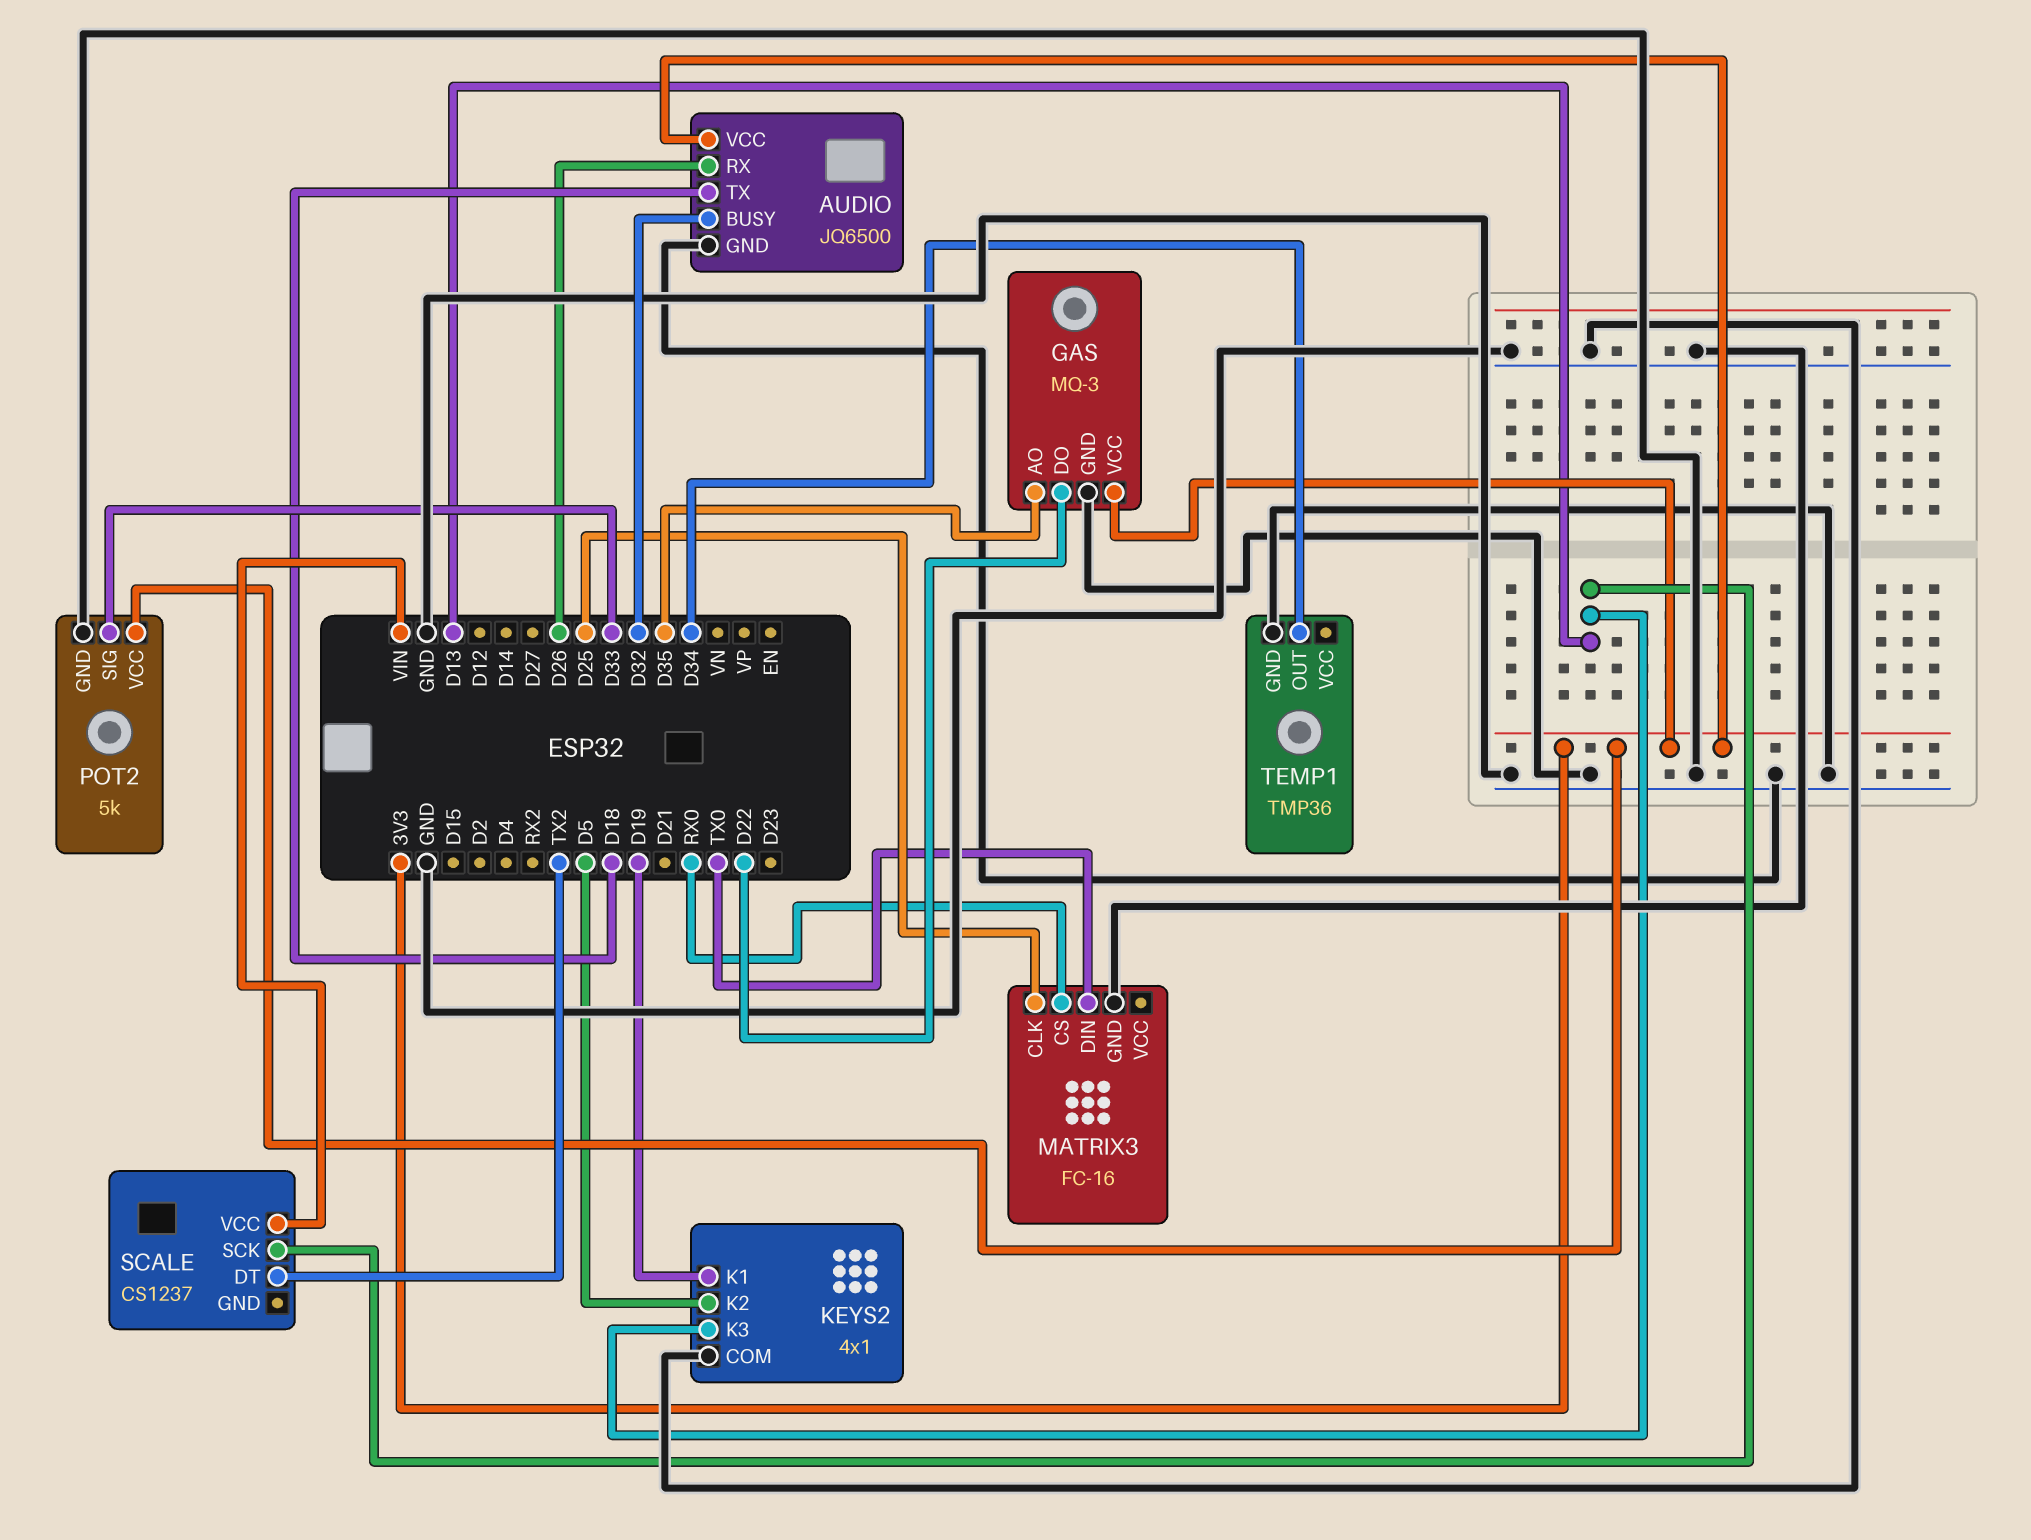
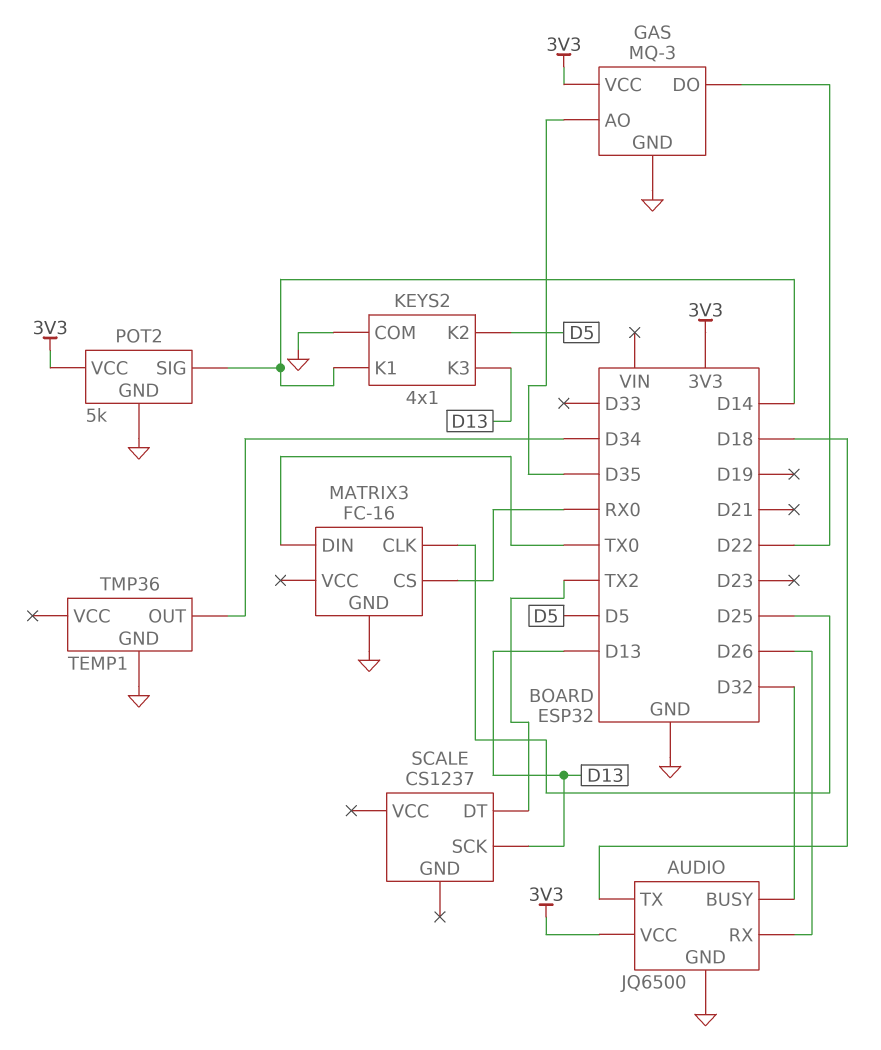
KEYS2 pin K1: D19 -> D14
POT2 pin SIG: D33 -> D14
SCALE pin VCC: VIN -> none

